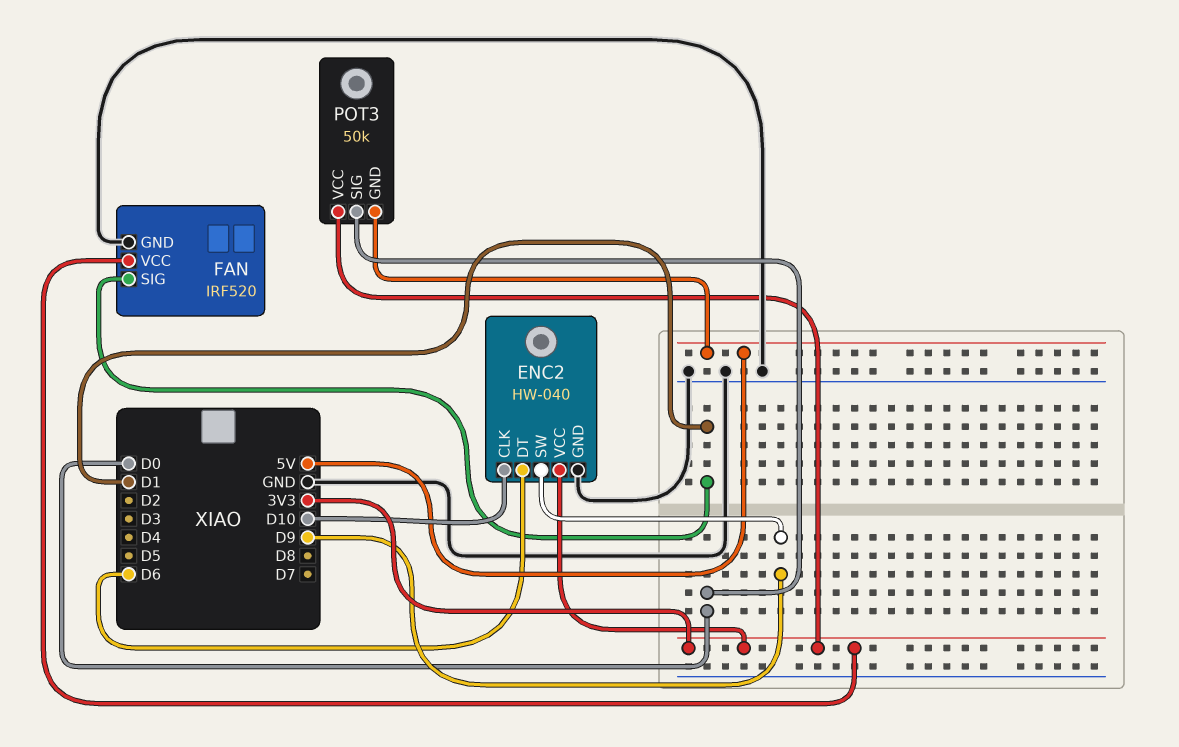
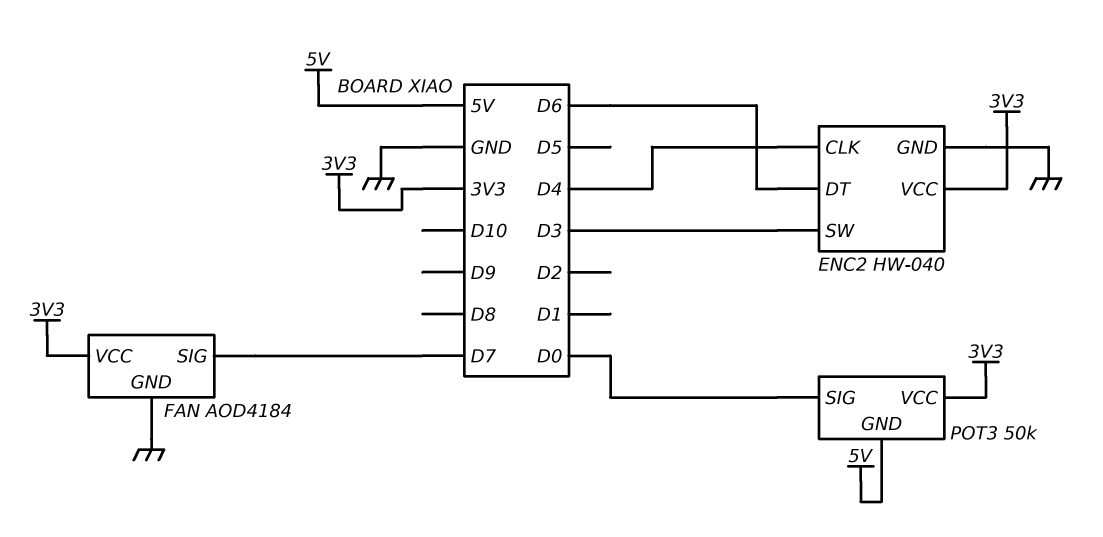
ENC2 pin CLK: D10 -> D4
ENC2 pin SW: D9 -> D3
FAN: IRF520 -> AOD4184
FAN pin SIG: D1 -> D7

